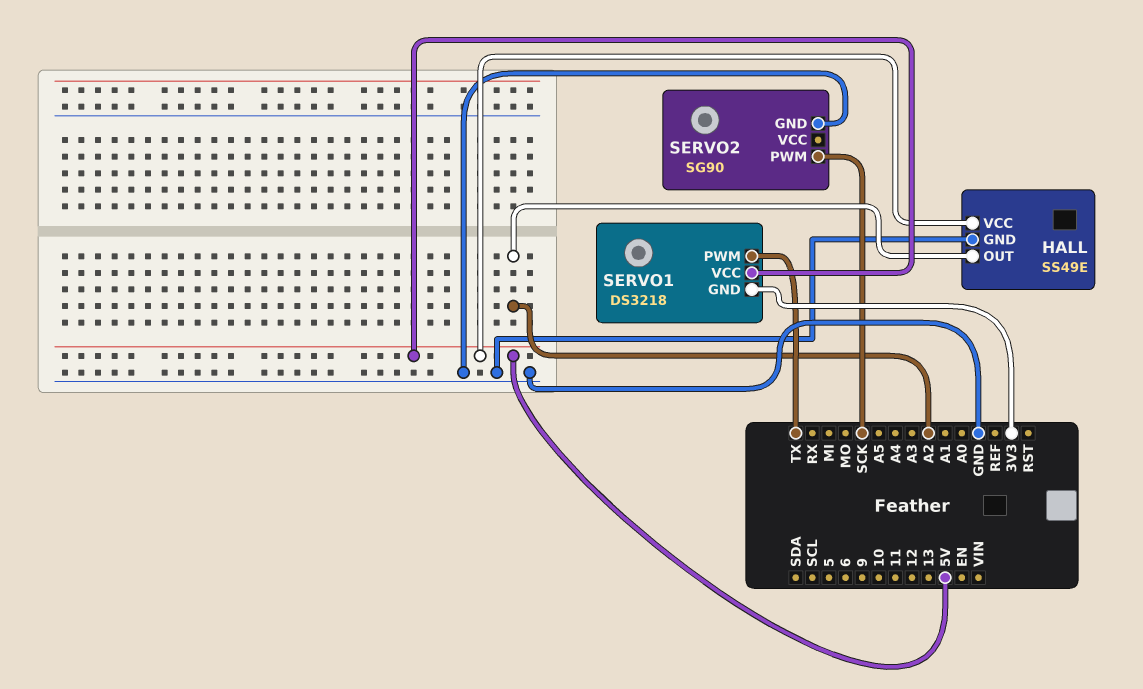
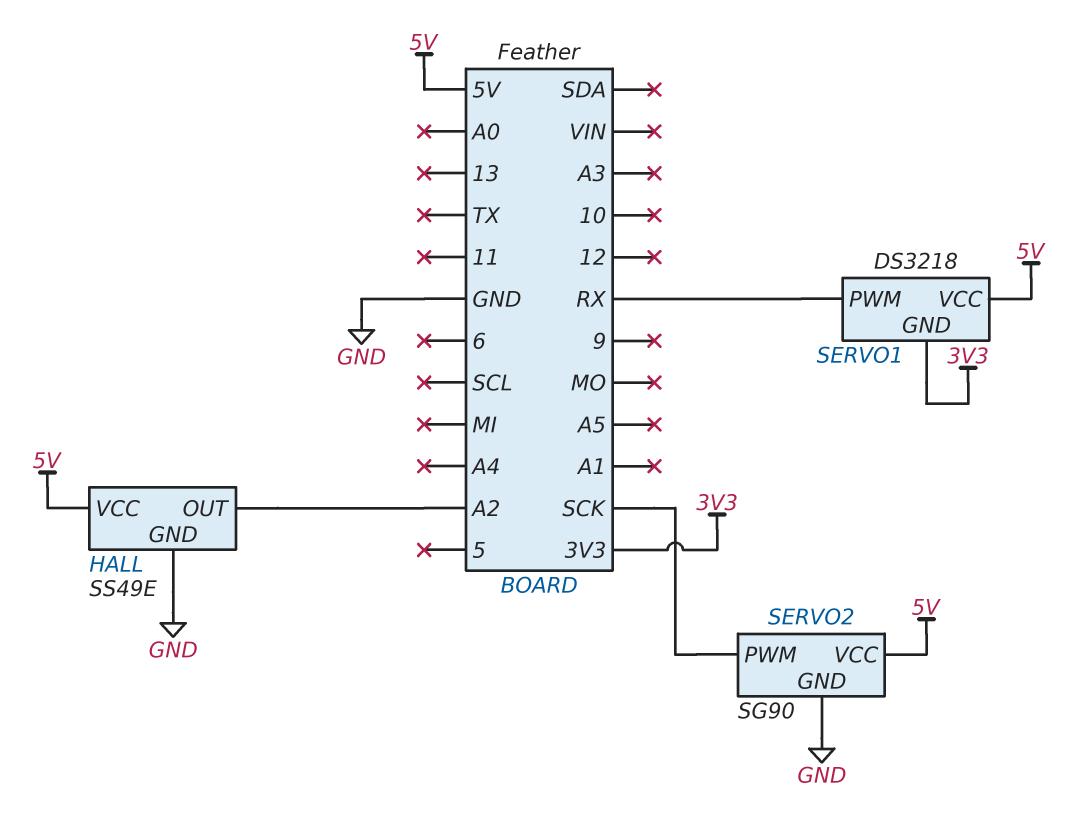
SERVO1 pin PWM: TX -> RX
SERVO2 pin VCC: none -> 5V

